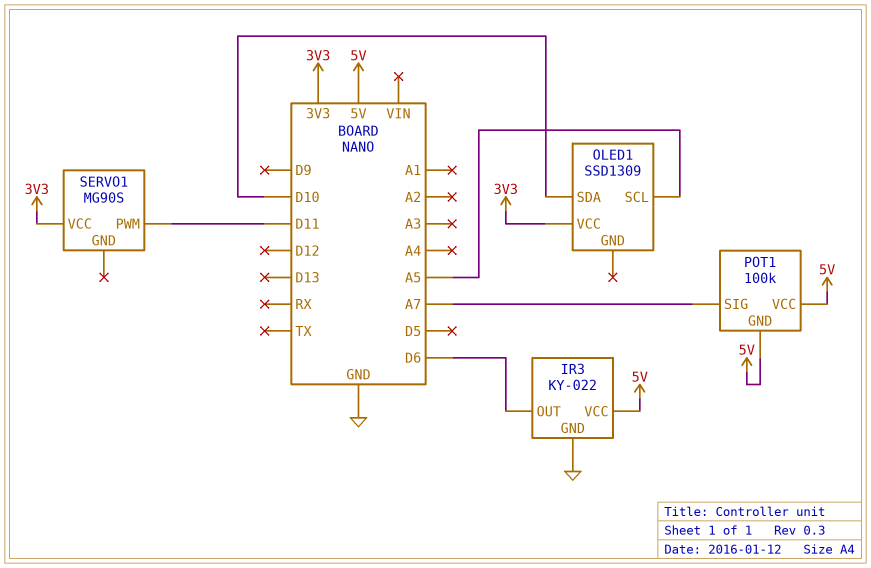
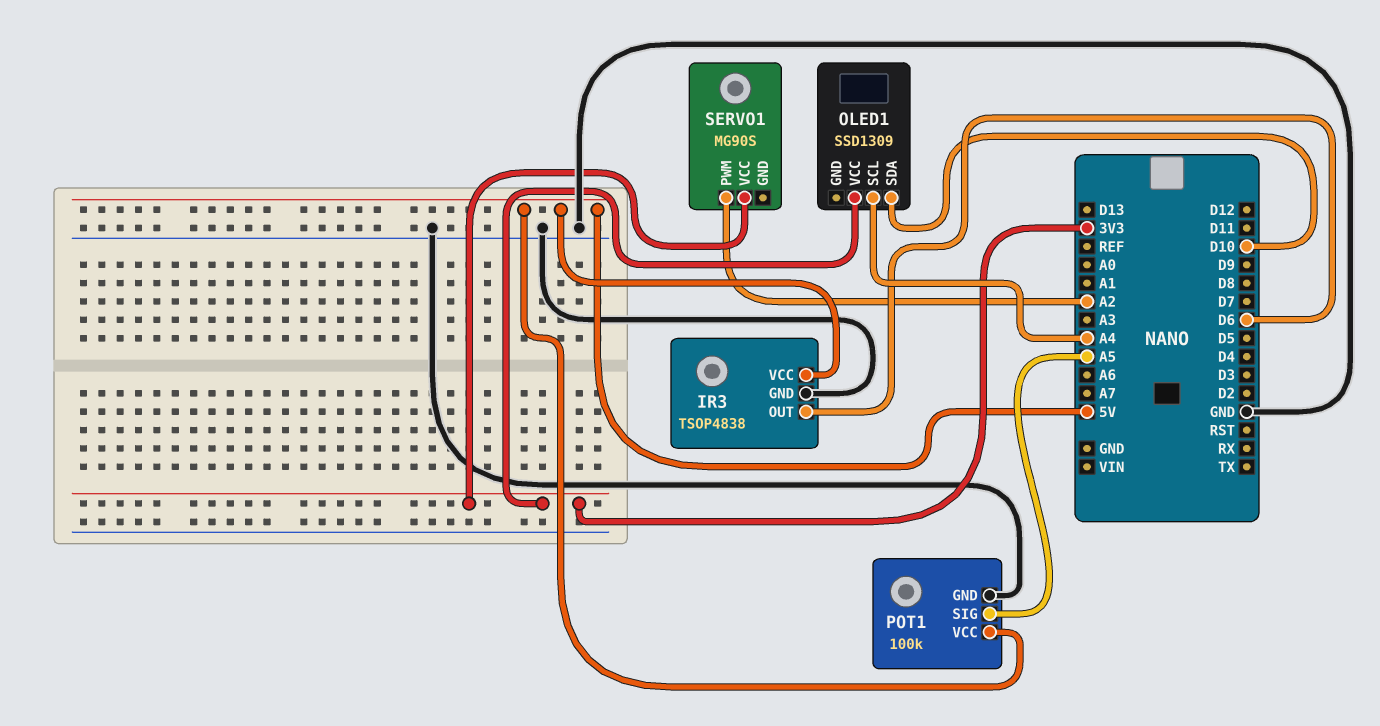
IR3: KY-022 -> TSOP4838
OLED1 pin SCL: A5 -> A4
POT1 pin GND: 5V -> GND
POT1 pin SIG: A7 -> A5
SERVO1 pin PWM: D11 -> A2

